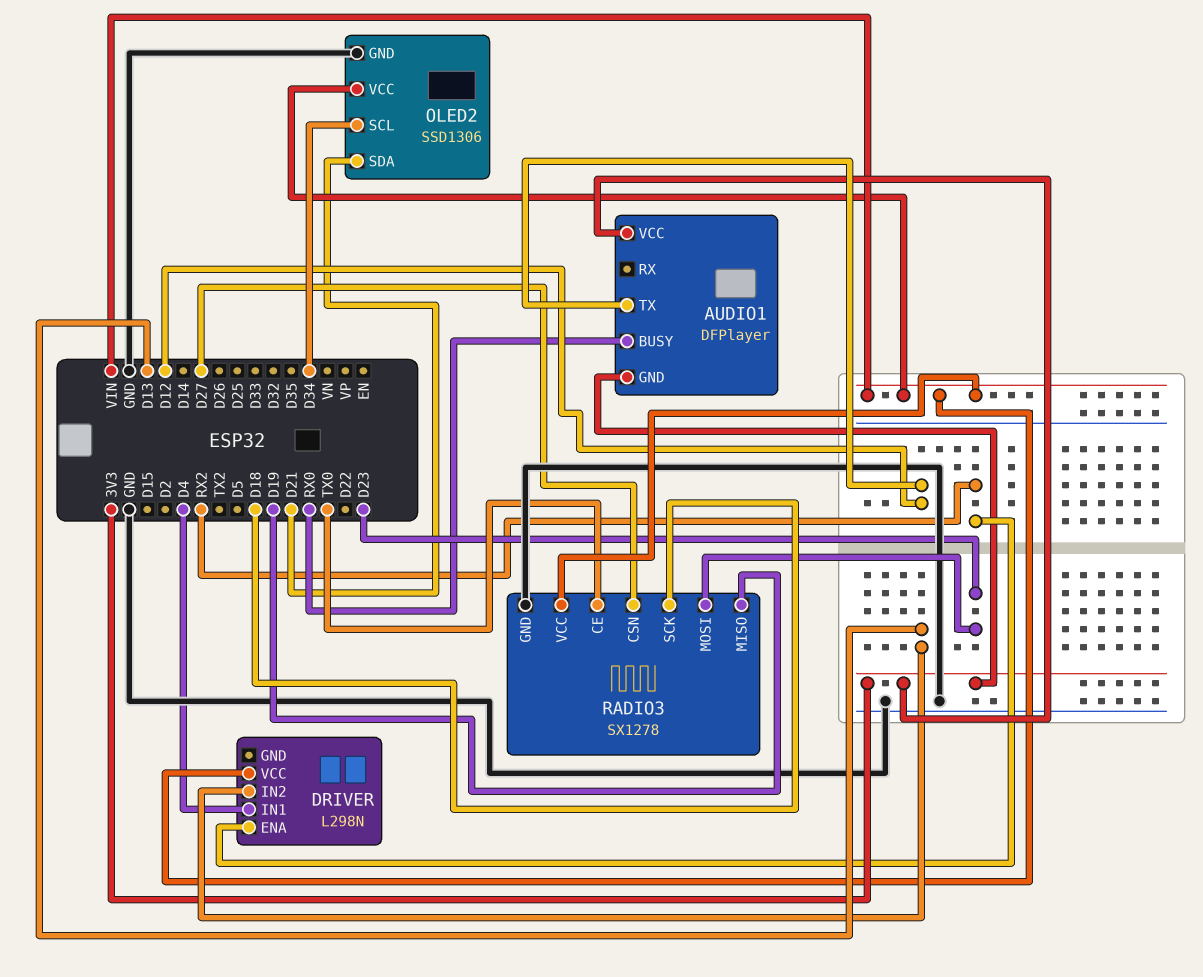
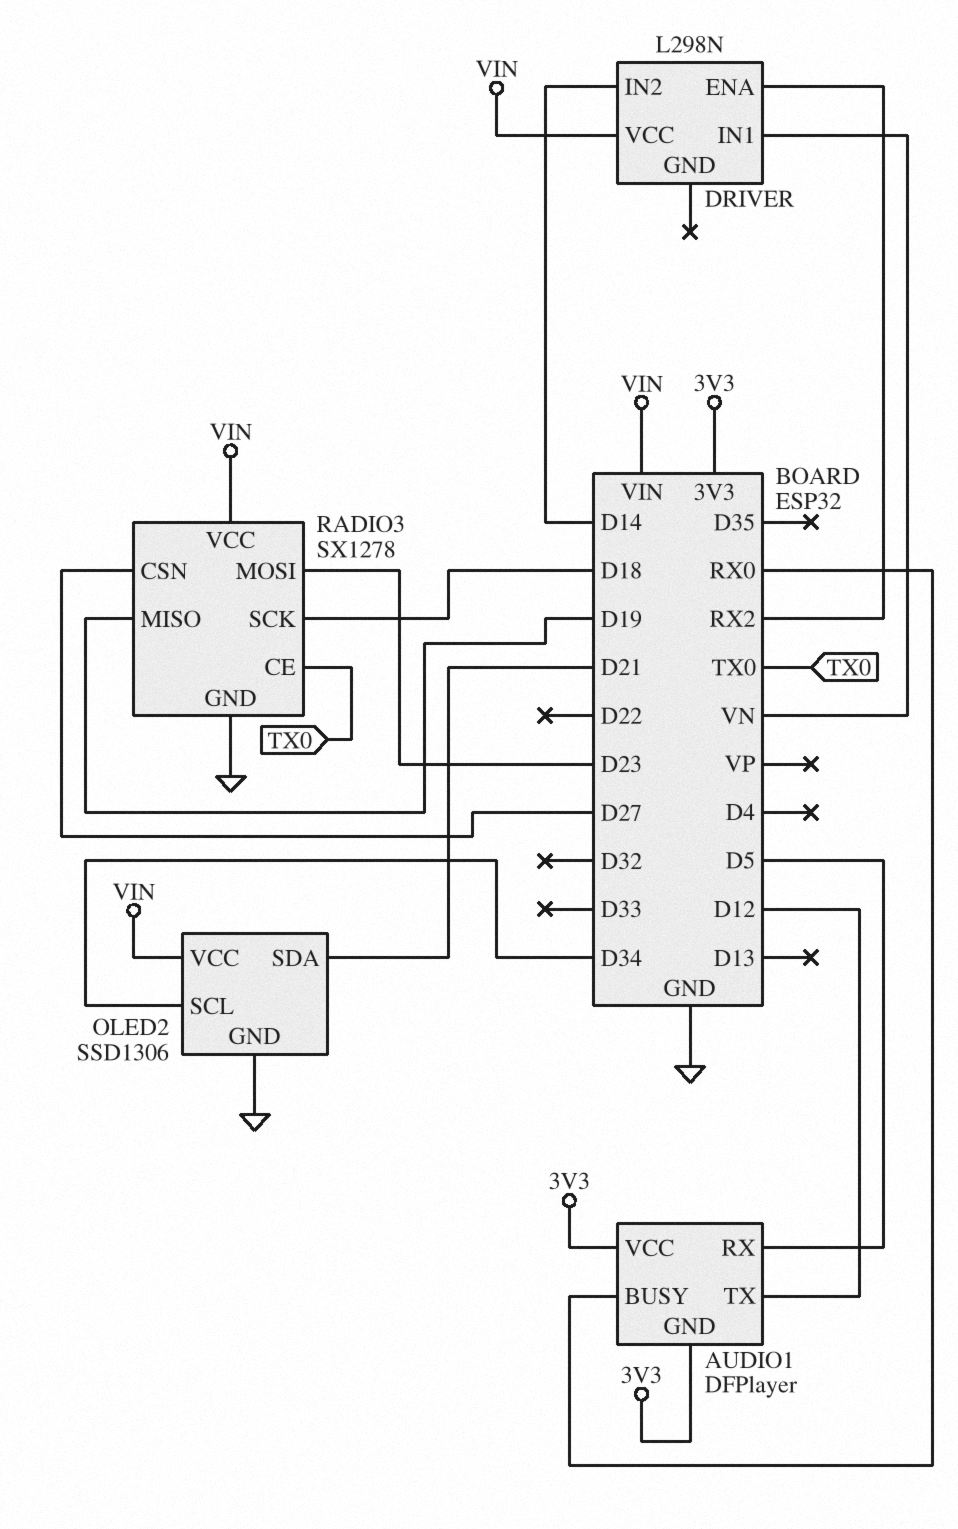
AUDIO1 pin RX: none -> D5
DRIVER pin IN1: D4 -> VN
DRIVER pin IN2: D13 -> D14

